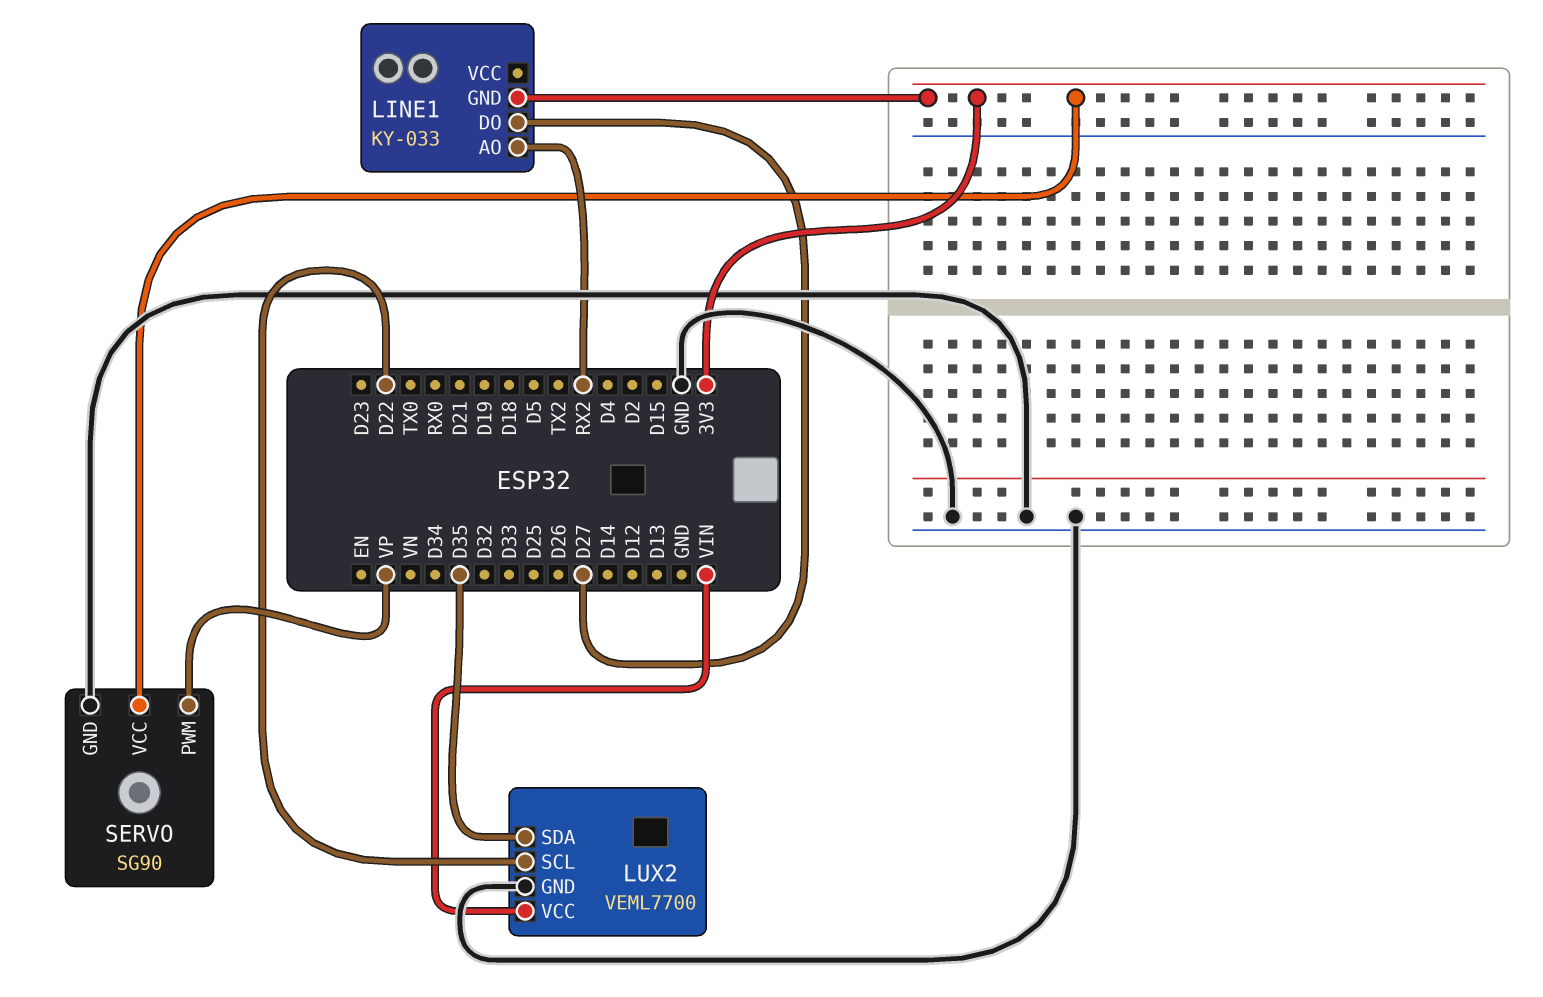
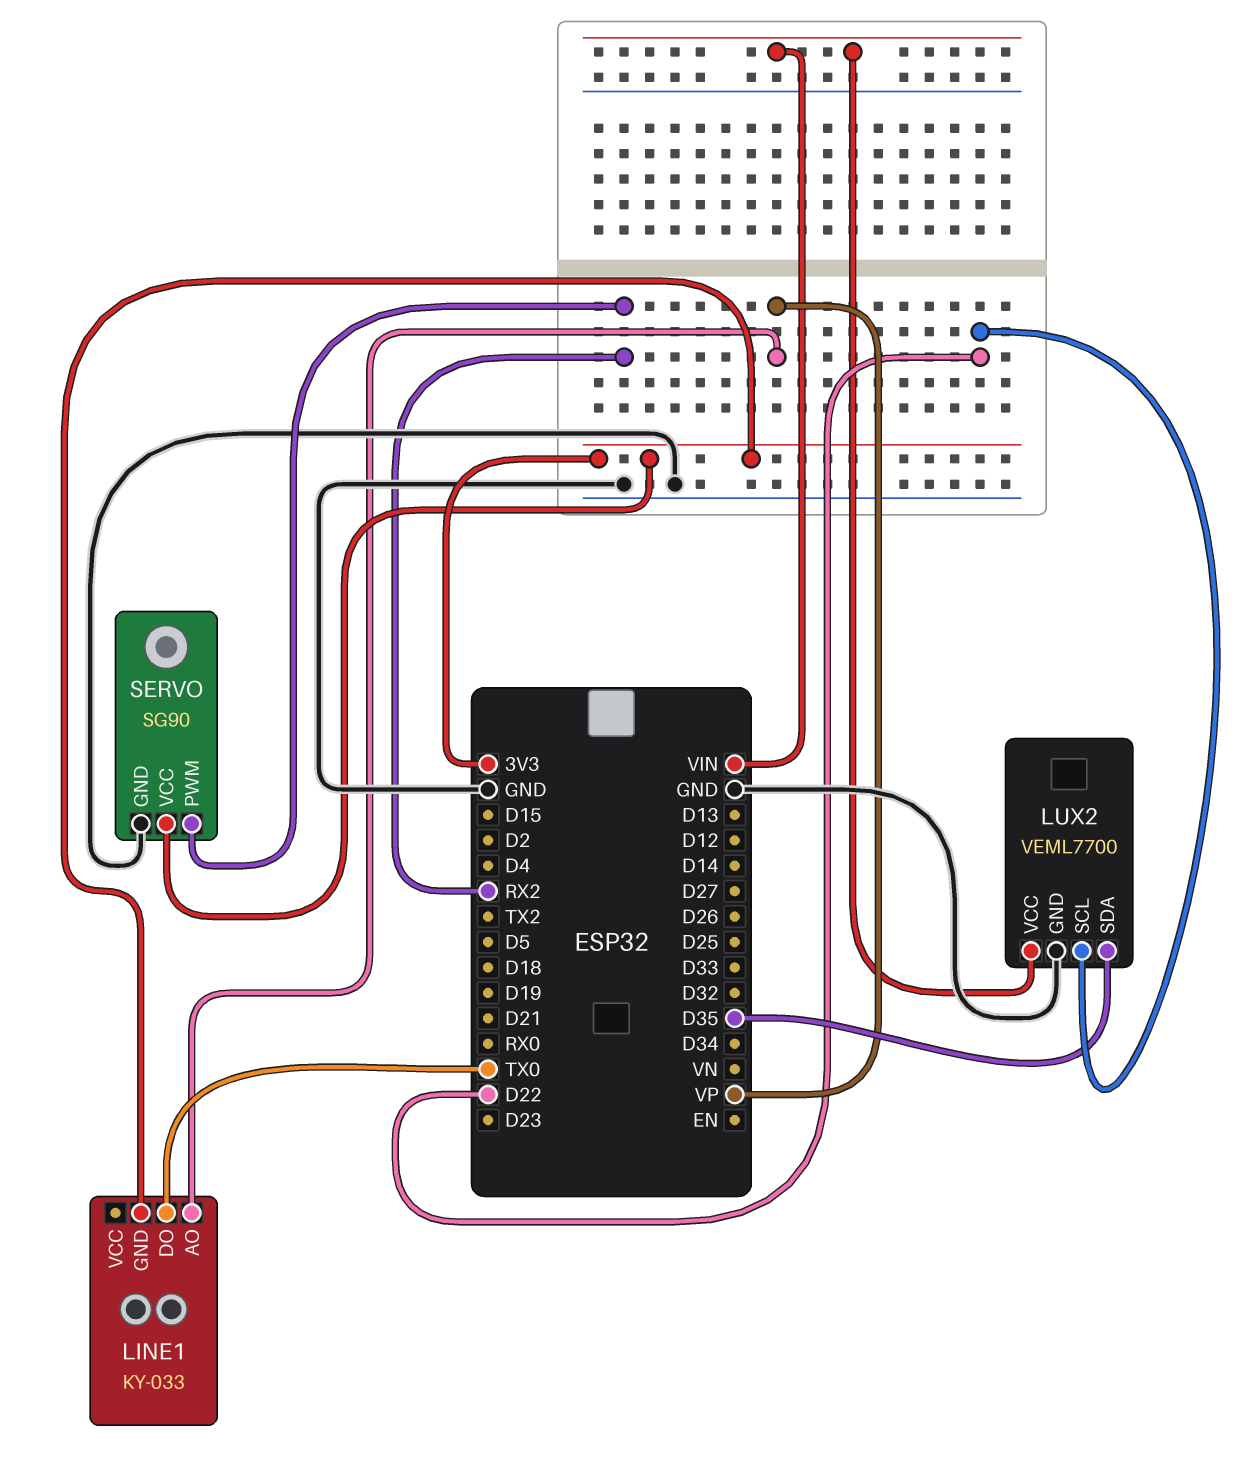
LINE1 pin AO: RX2 -> VP
LINE1 pin DO: D27 -> TX0
SERVO pin PWM: VP -> RX2

